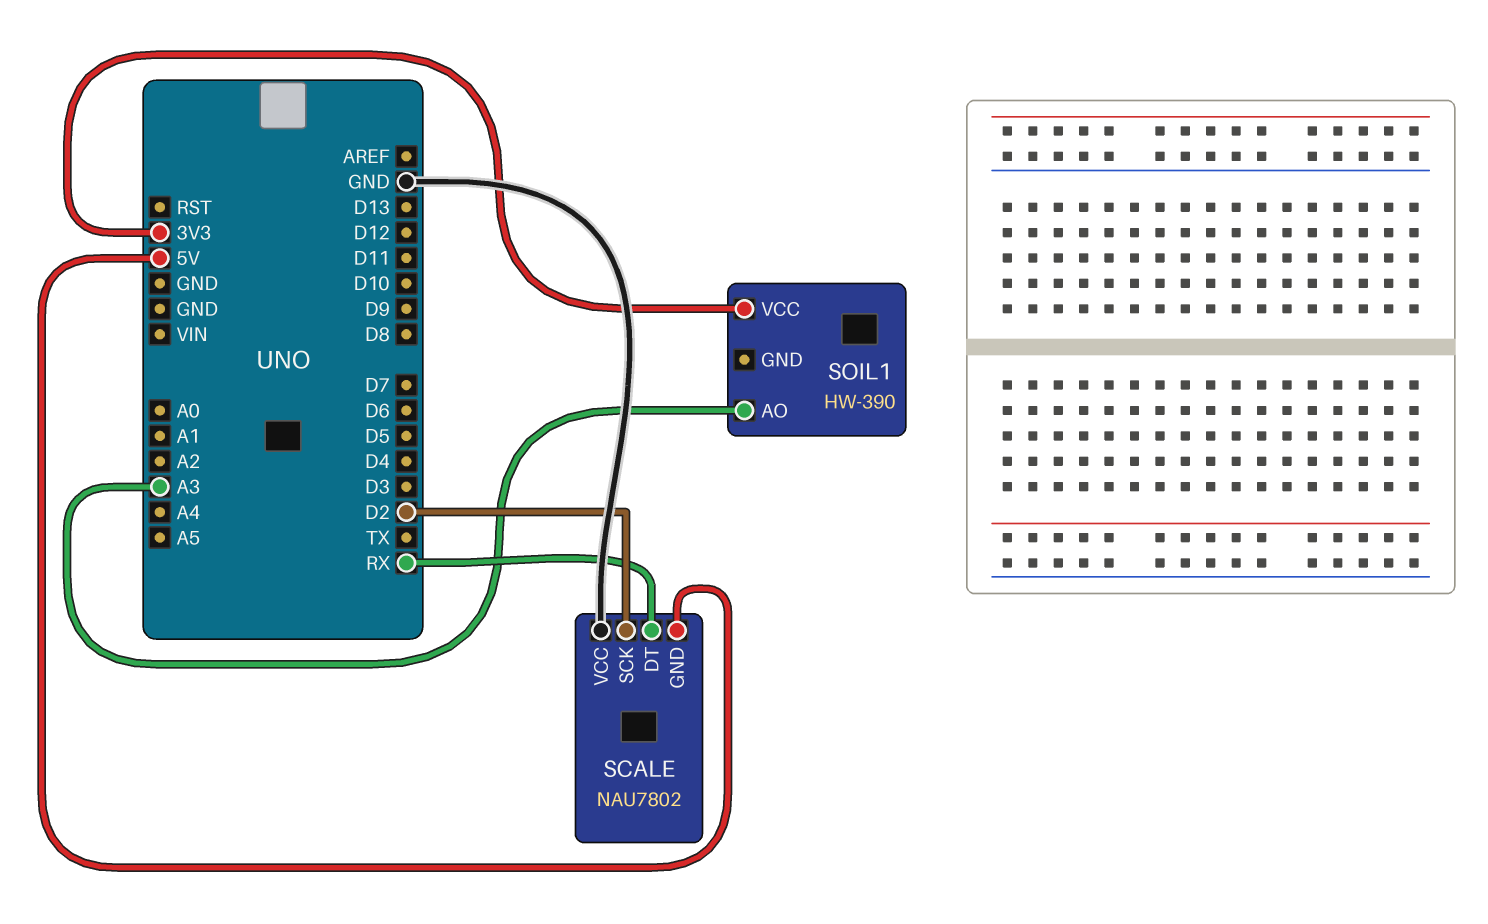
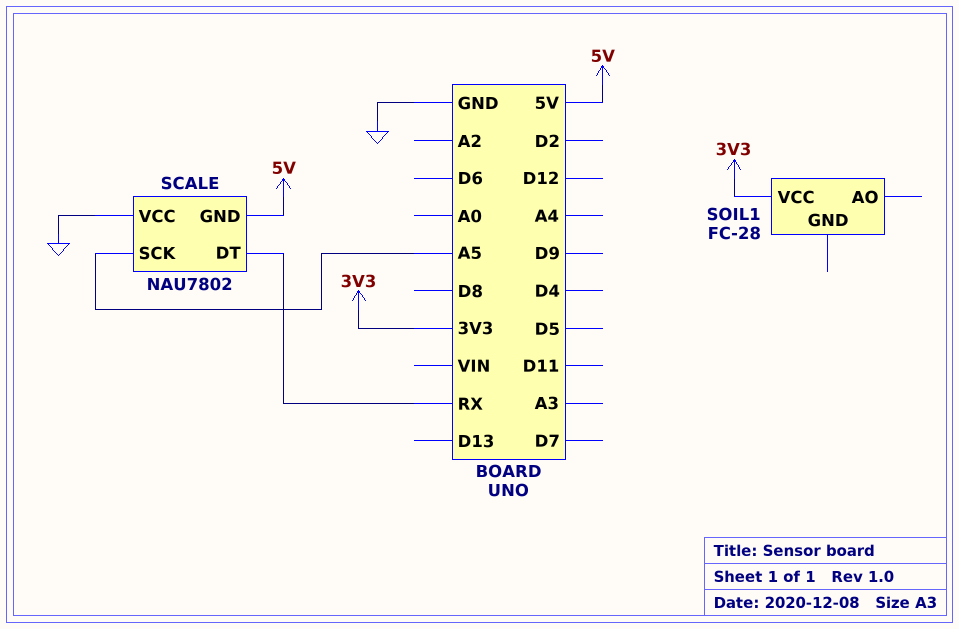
SCALE pin SCK: D2 -> A5
SOIL1: HW-390 -> FC-28
SOIL1 pin AO: A3 -> none

